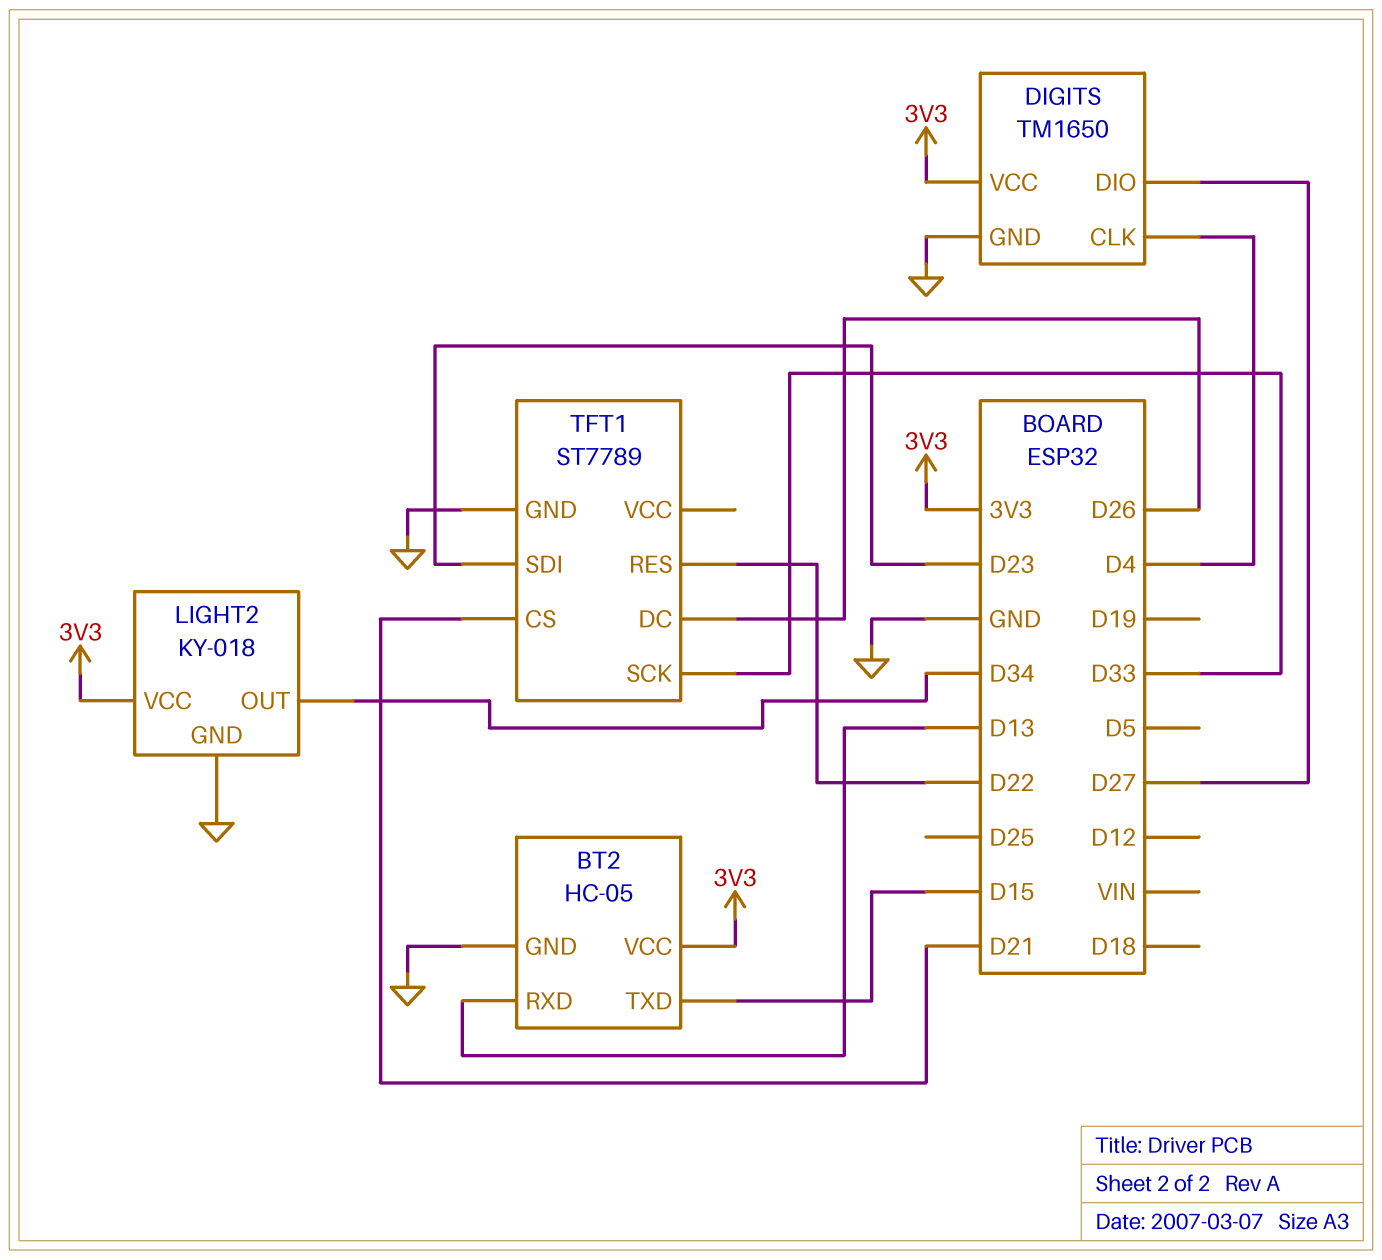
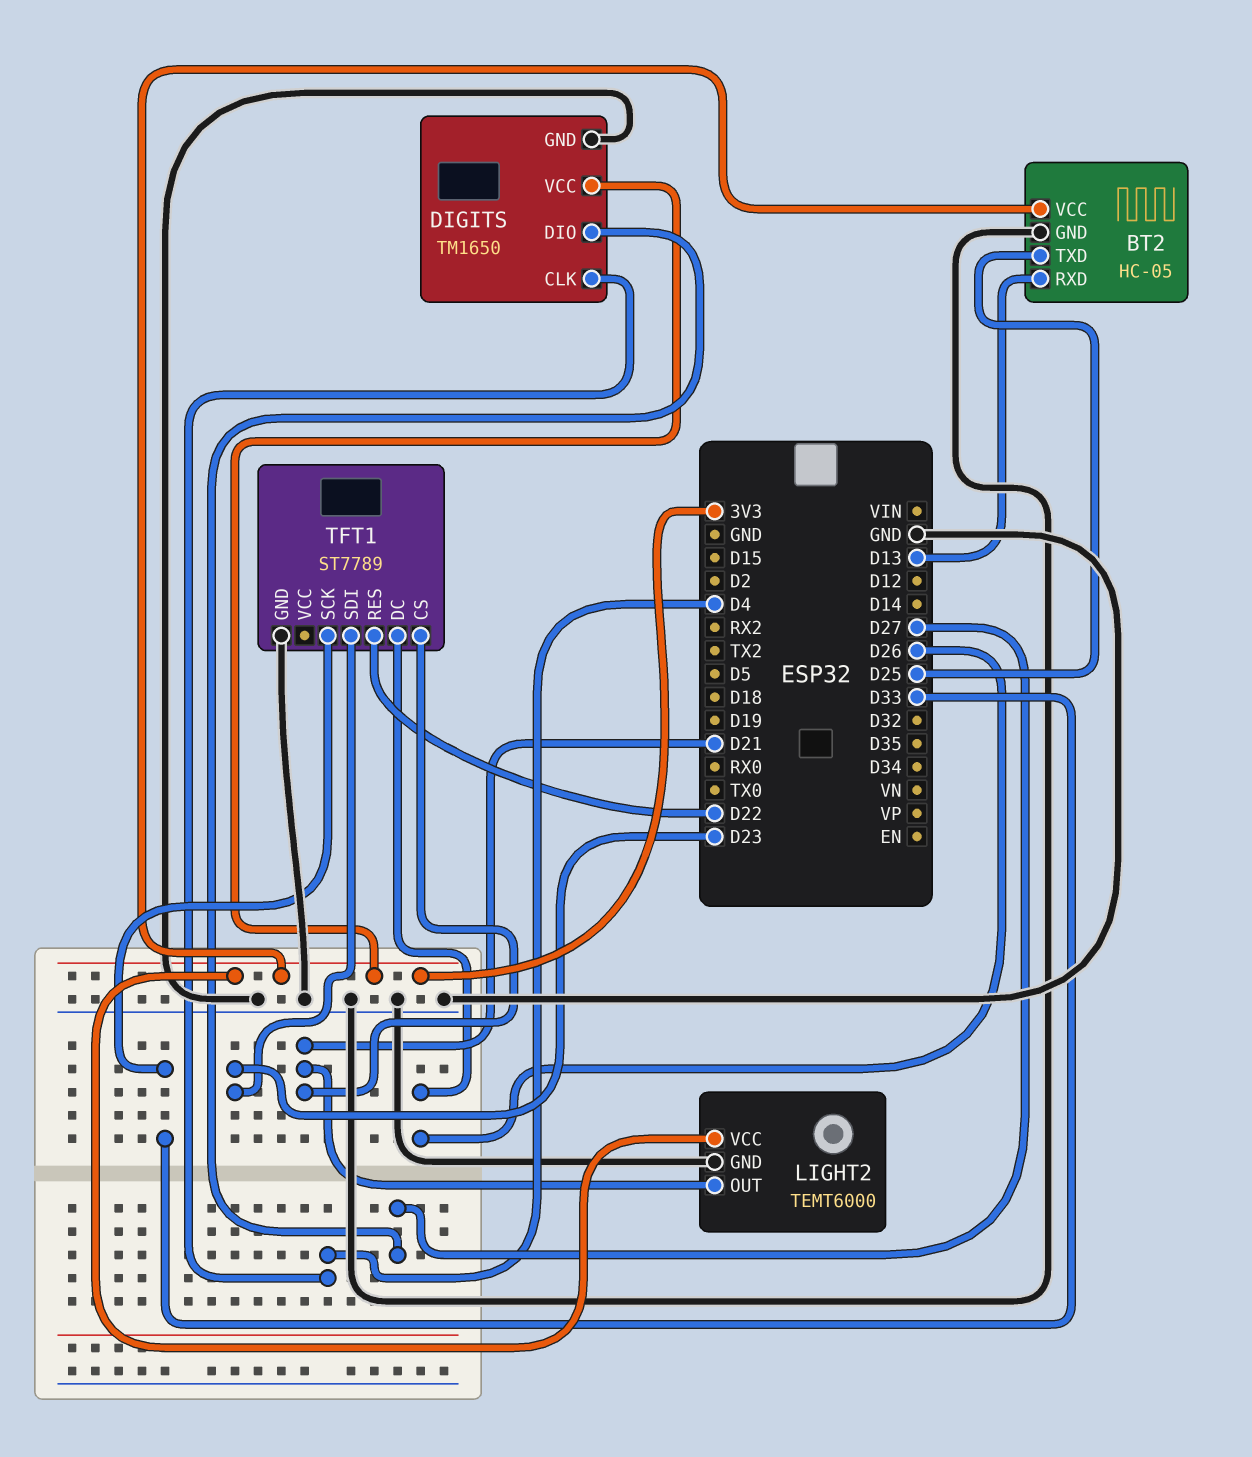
BT2 pin TXD: D15 -> D25
LIGHT2: KY-018 -> TEMT6000
LIGHT2 pin OUT: D34 -> D21

